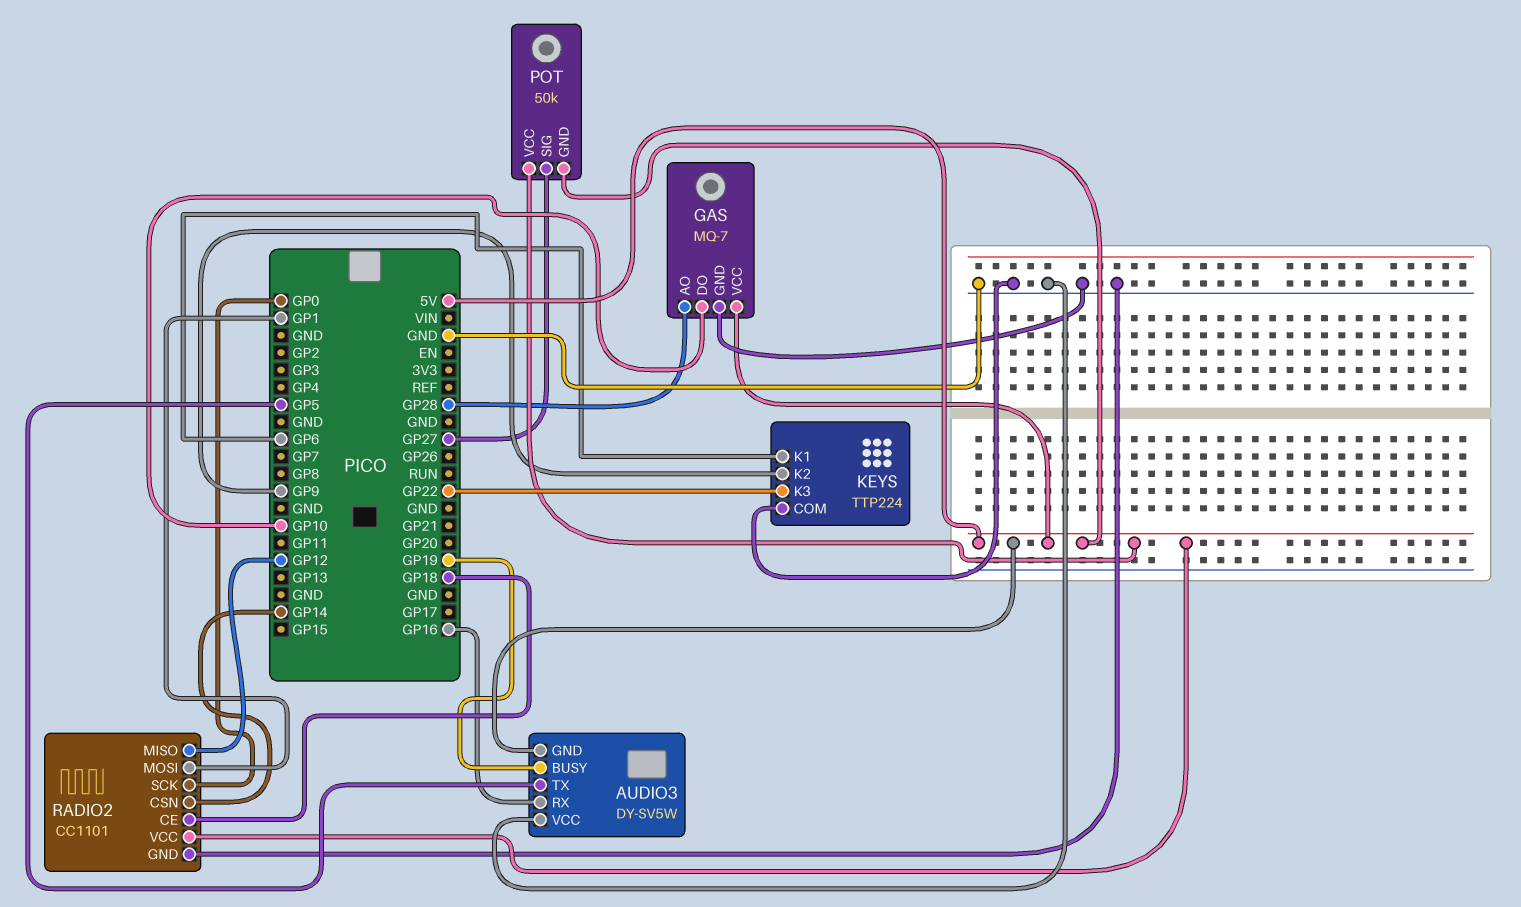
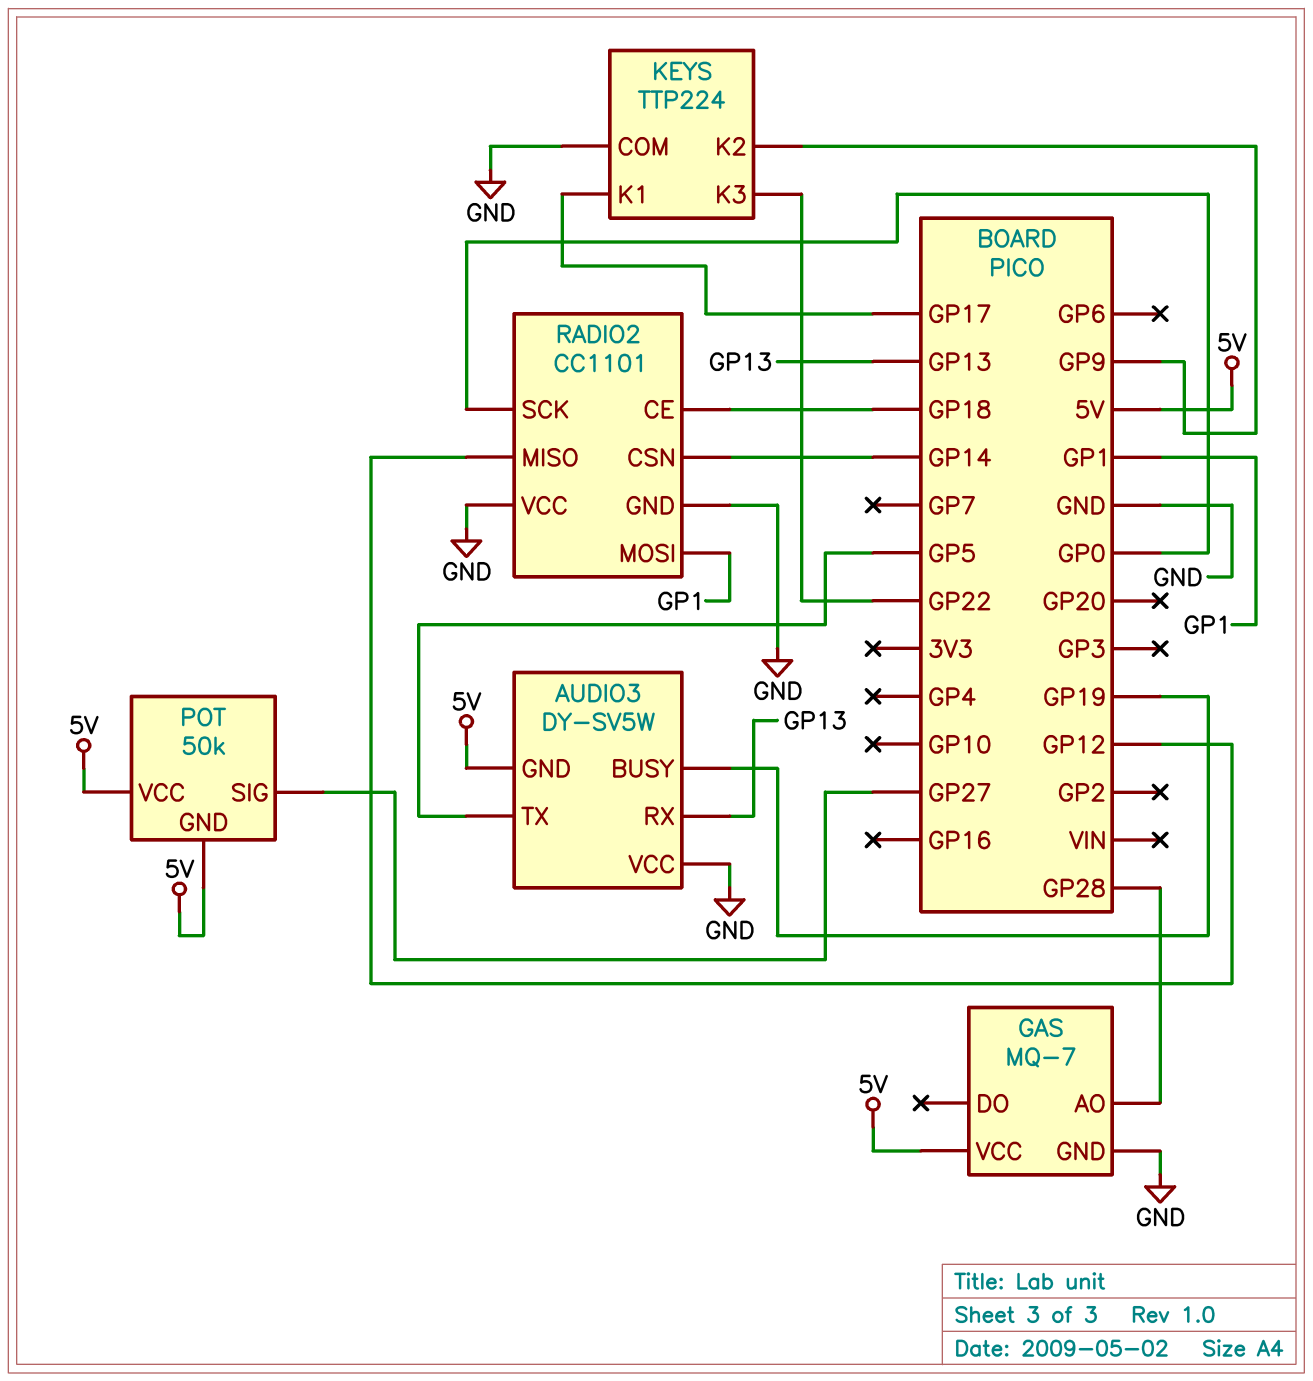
AUDIO3 pin RX: GP16 -> GP13
GAS pin DO: GP10 -> none
KEYS pin K1: GP6 -> GP17
RADIO2 pin VCC: 5V -> GND

